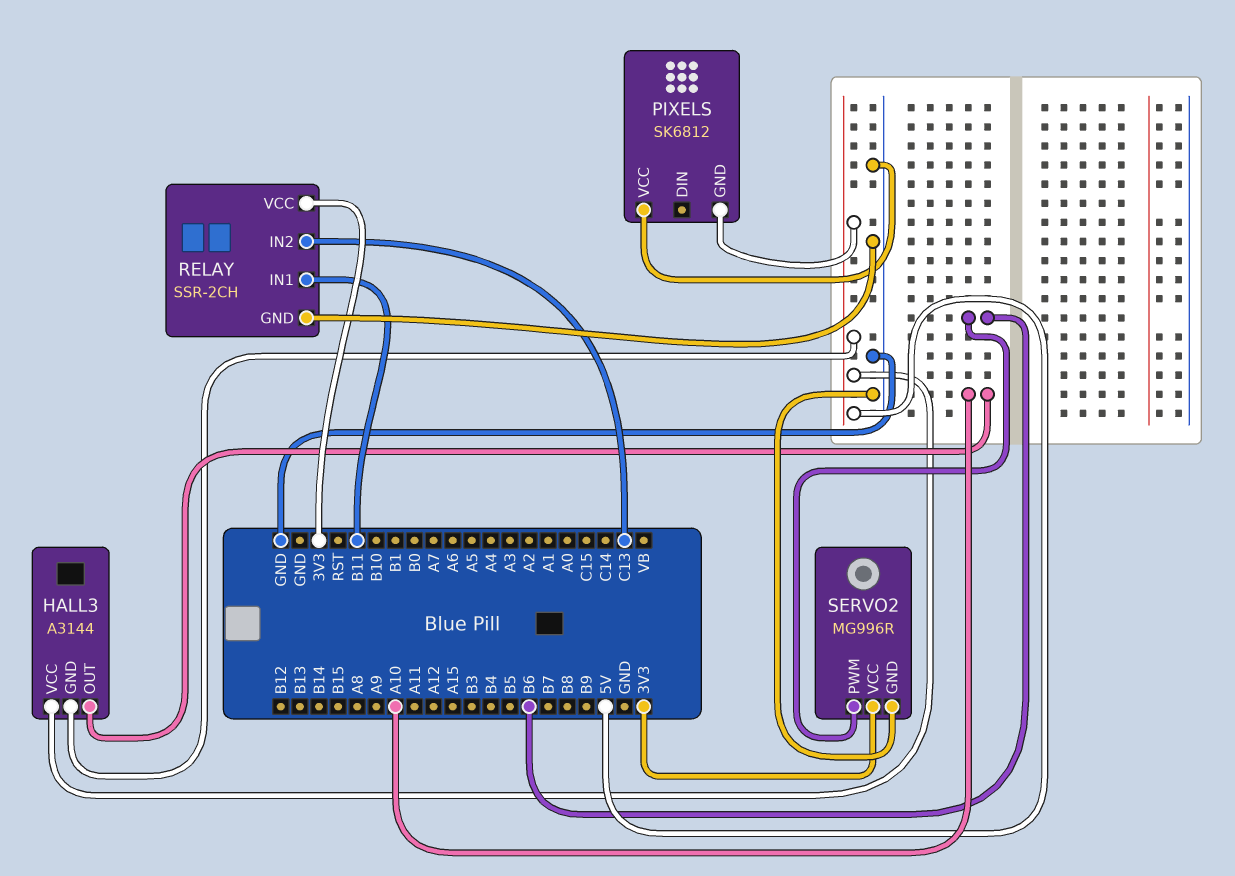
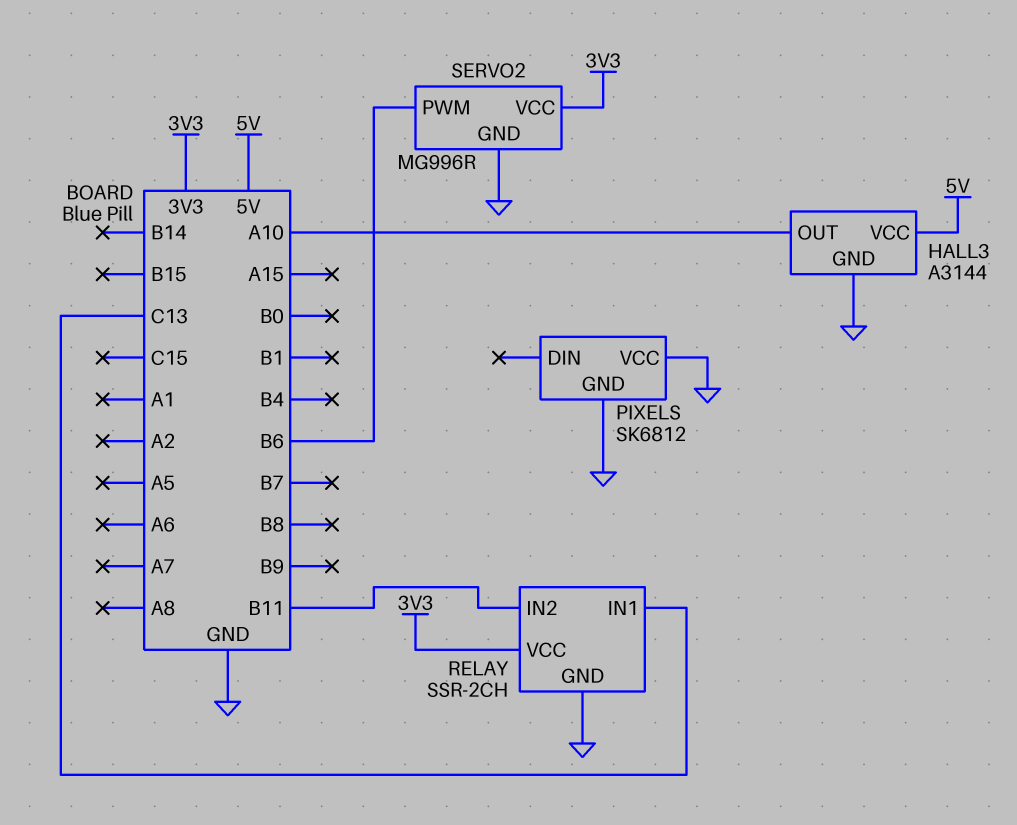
HALL3 pin GND: 5V -> GND
PIXELS pin GND: 5V -> GND
RELAY pin IN1: B11 -> C13
RELAY pin IN2: C13 -> B11

